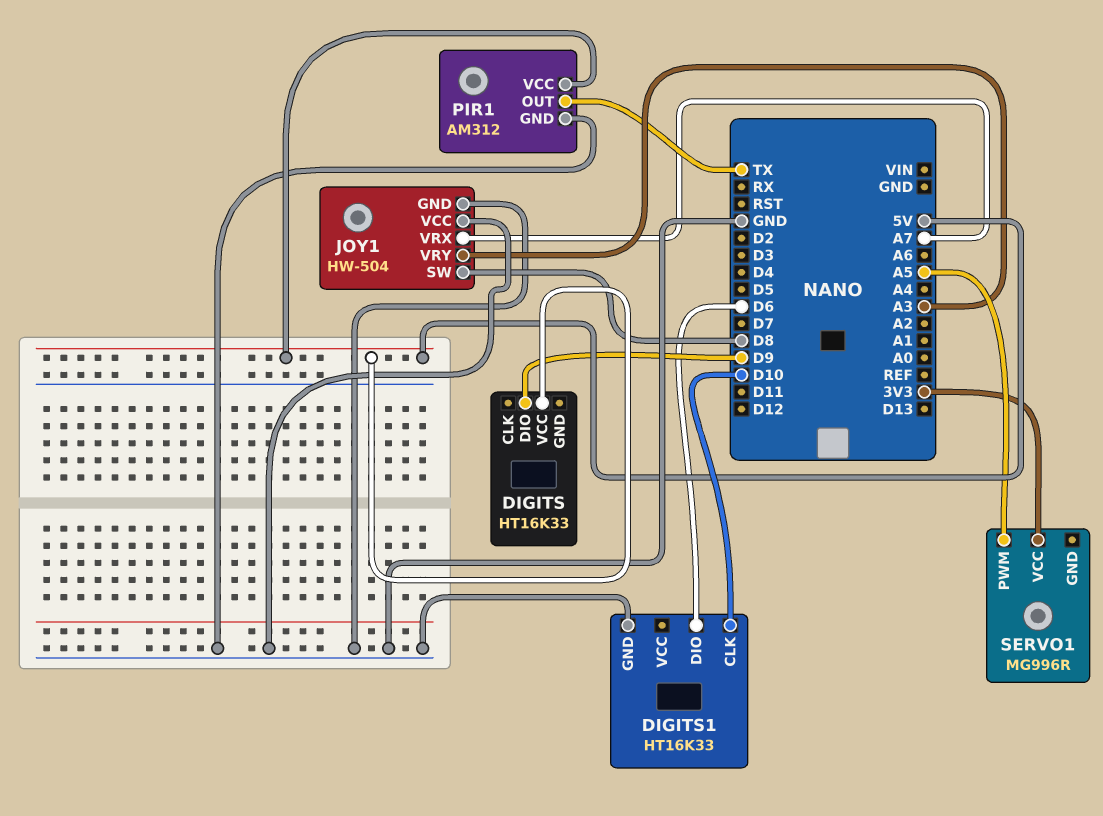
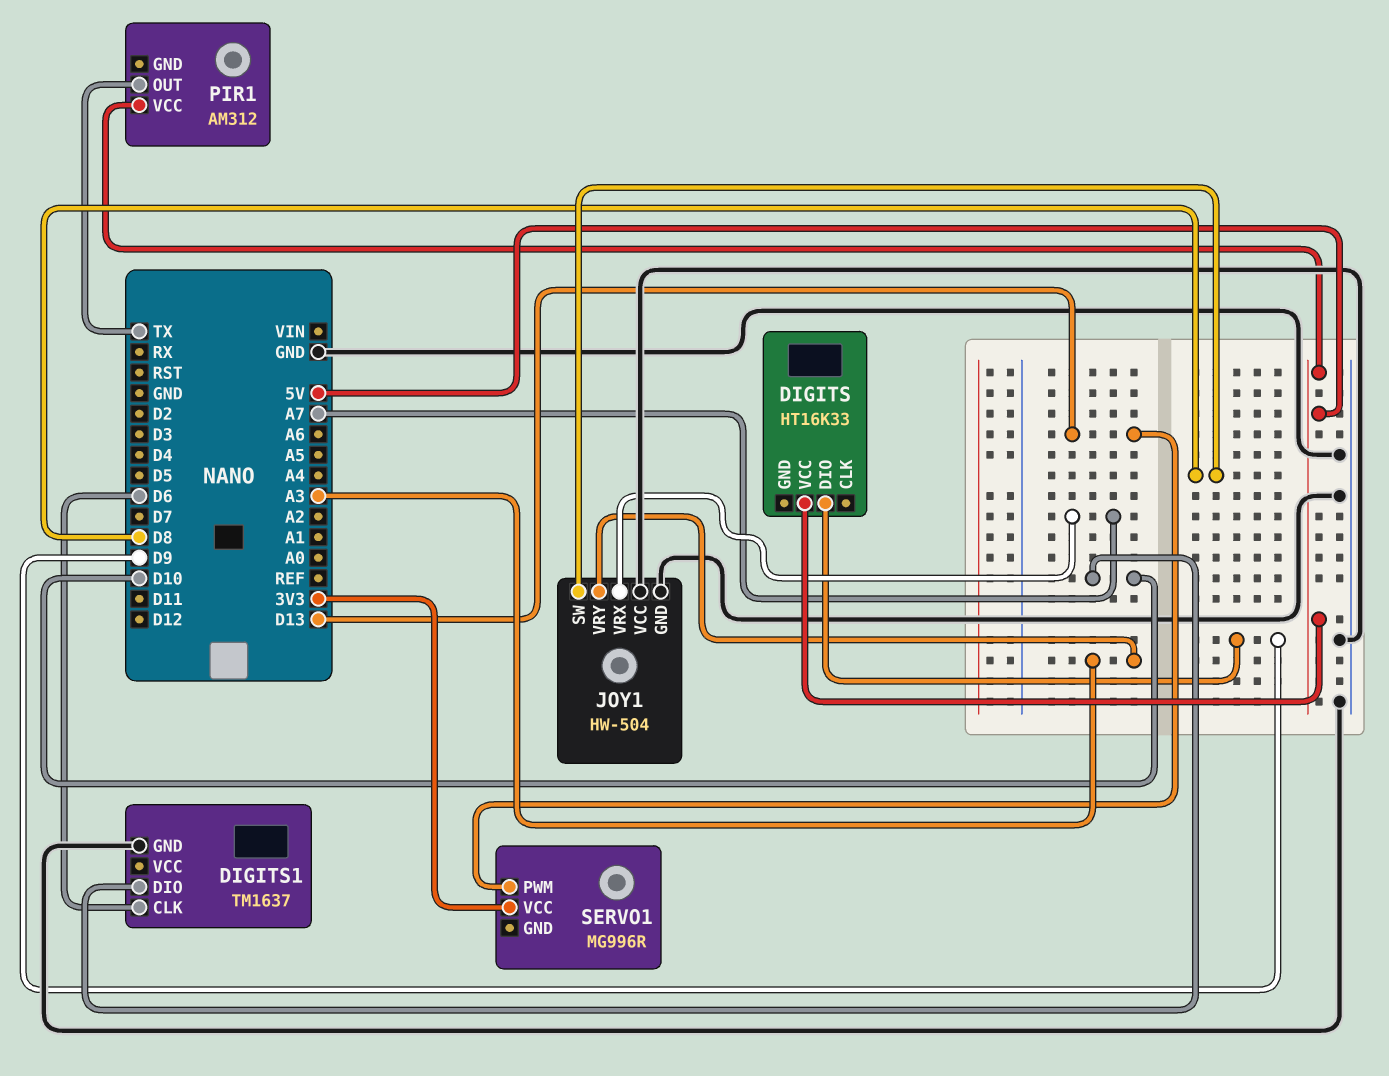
DIGITS1: HT16K33 -> TM1637
DIGITS1 pin CLK: D10 -> D6
DIGITS1 pin DIO: D6 -> D10
PIR1 pin GND: GND -> none
SERVO1 pin PWM: A5 -> D13

